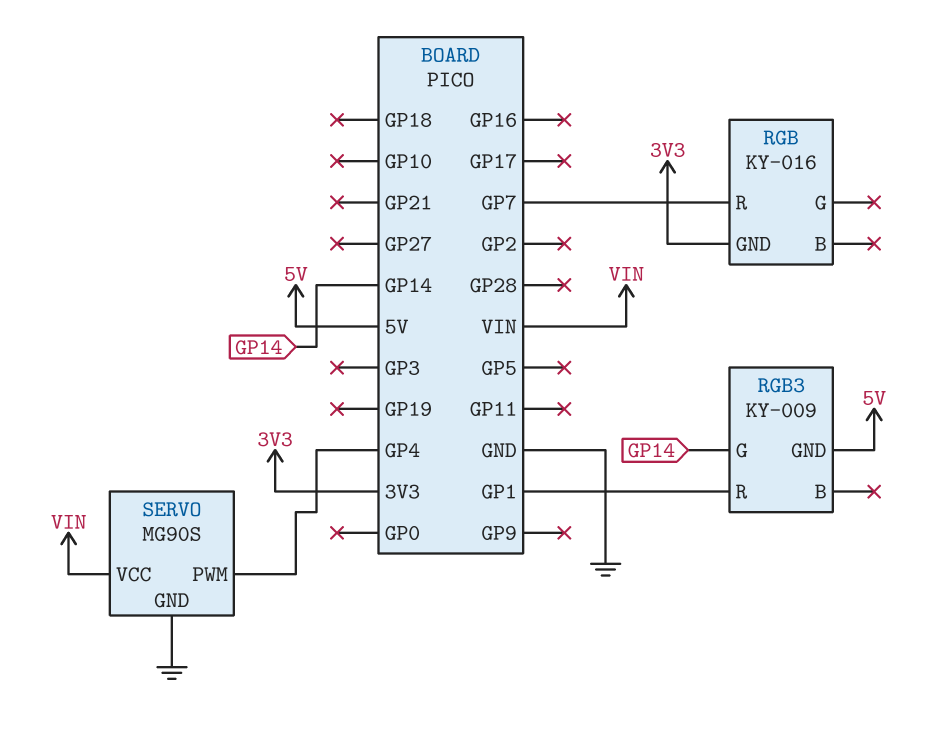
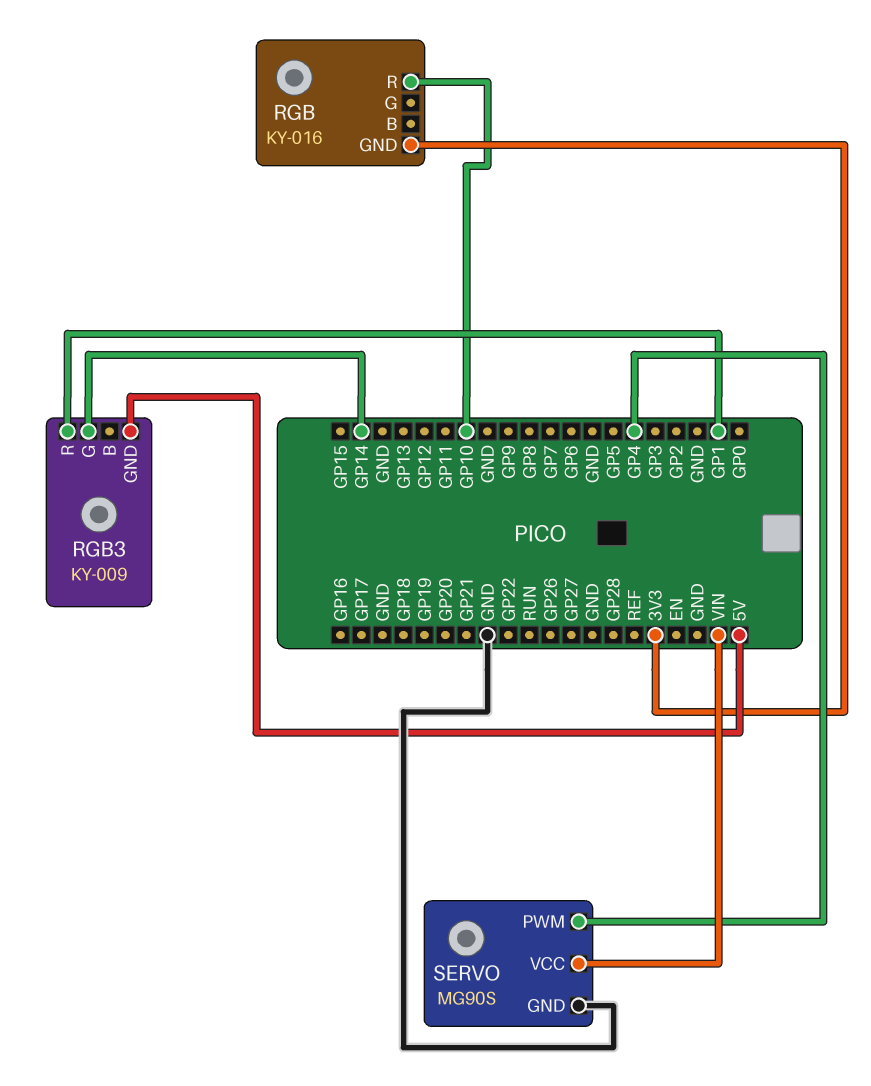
RGB pin R: GP7 -> GP10

